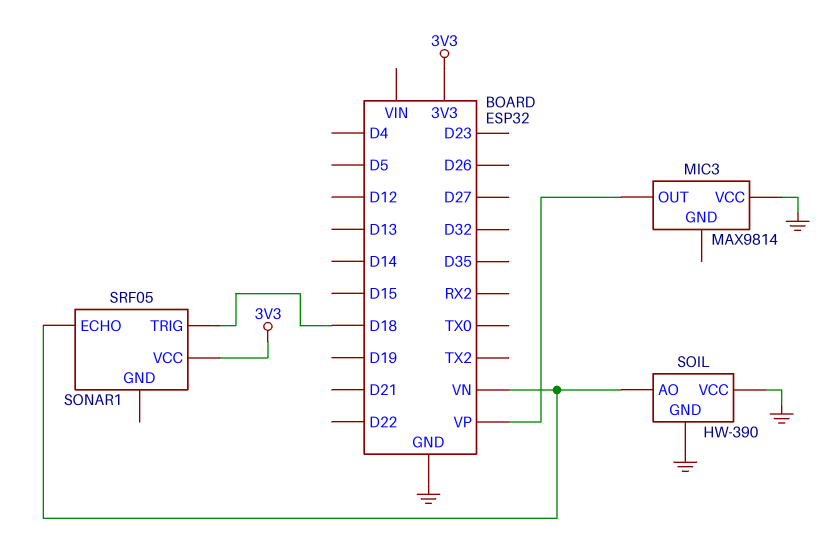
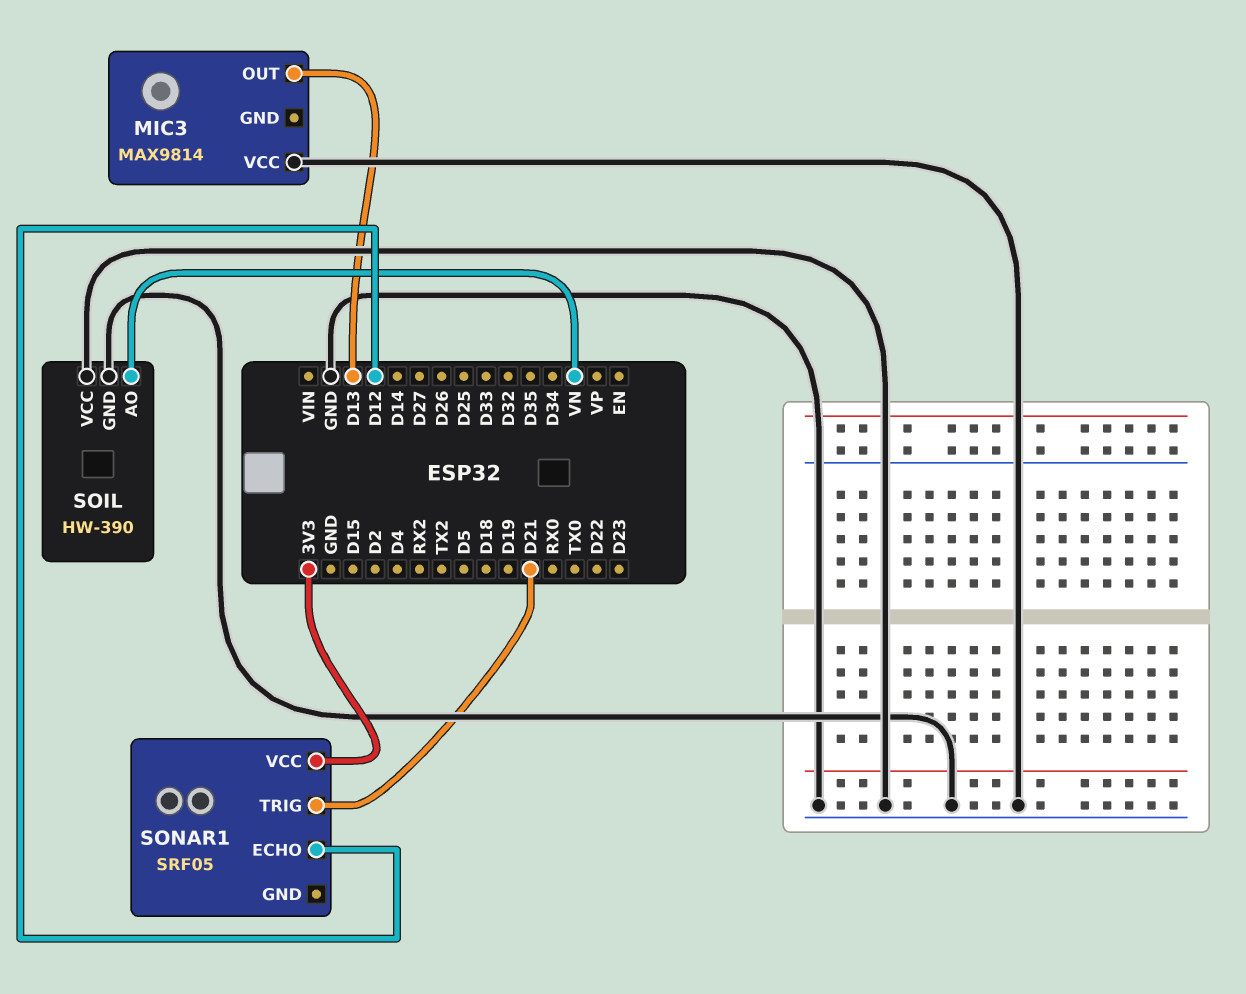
MIC3 pin OUT: VP -> D13
SONAR1 pin ECHO: VN -> D12
SONAR1 pin TRIG: D18 -> D21

